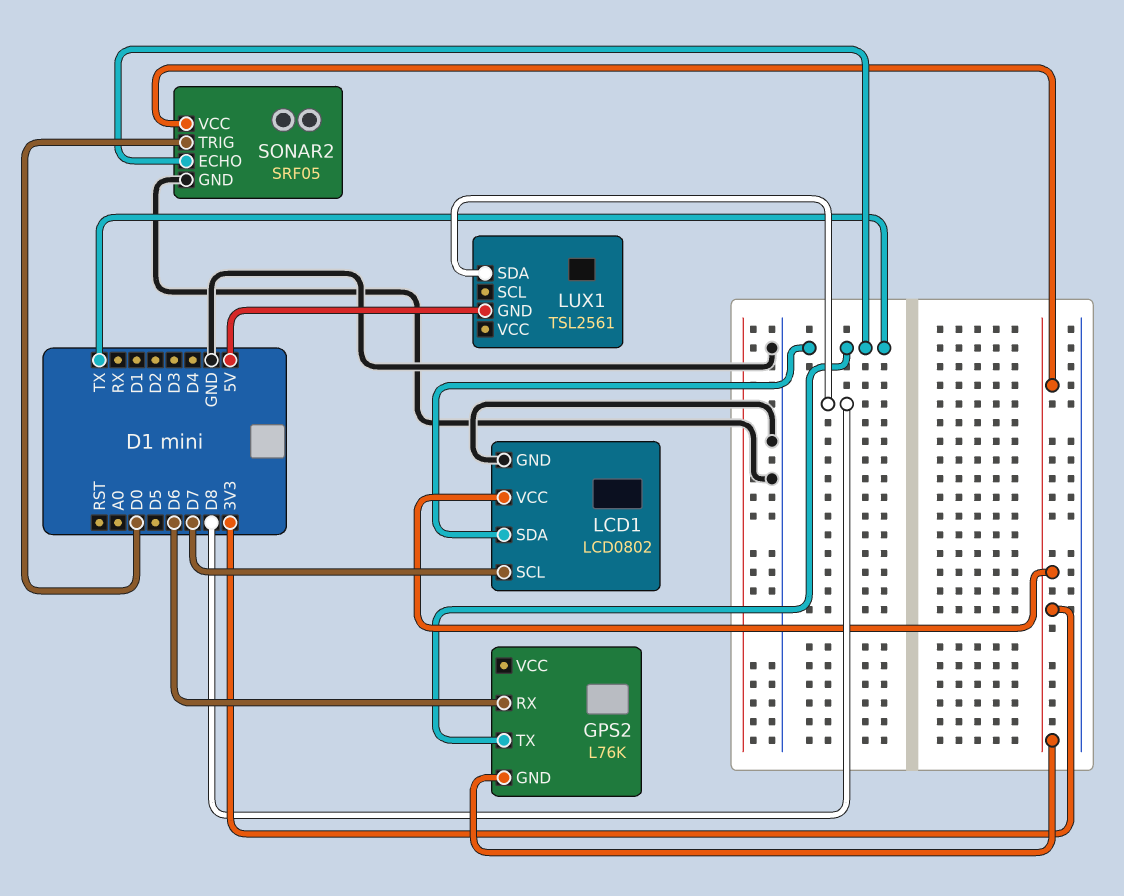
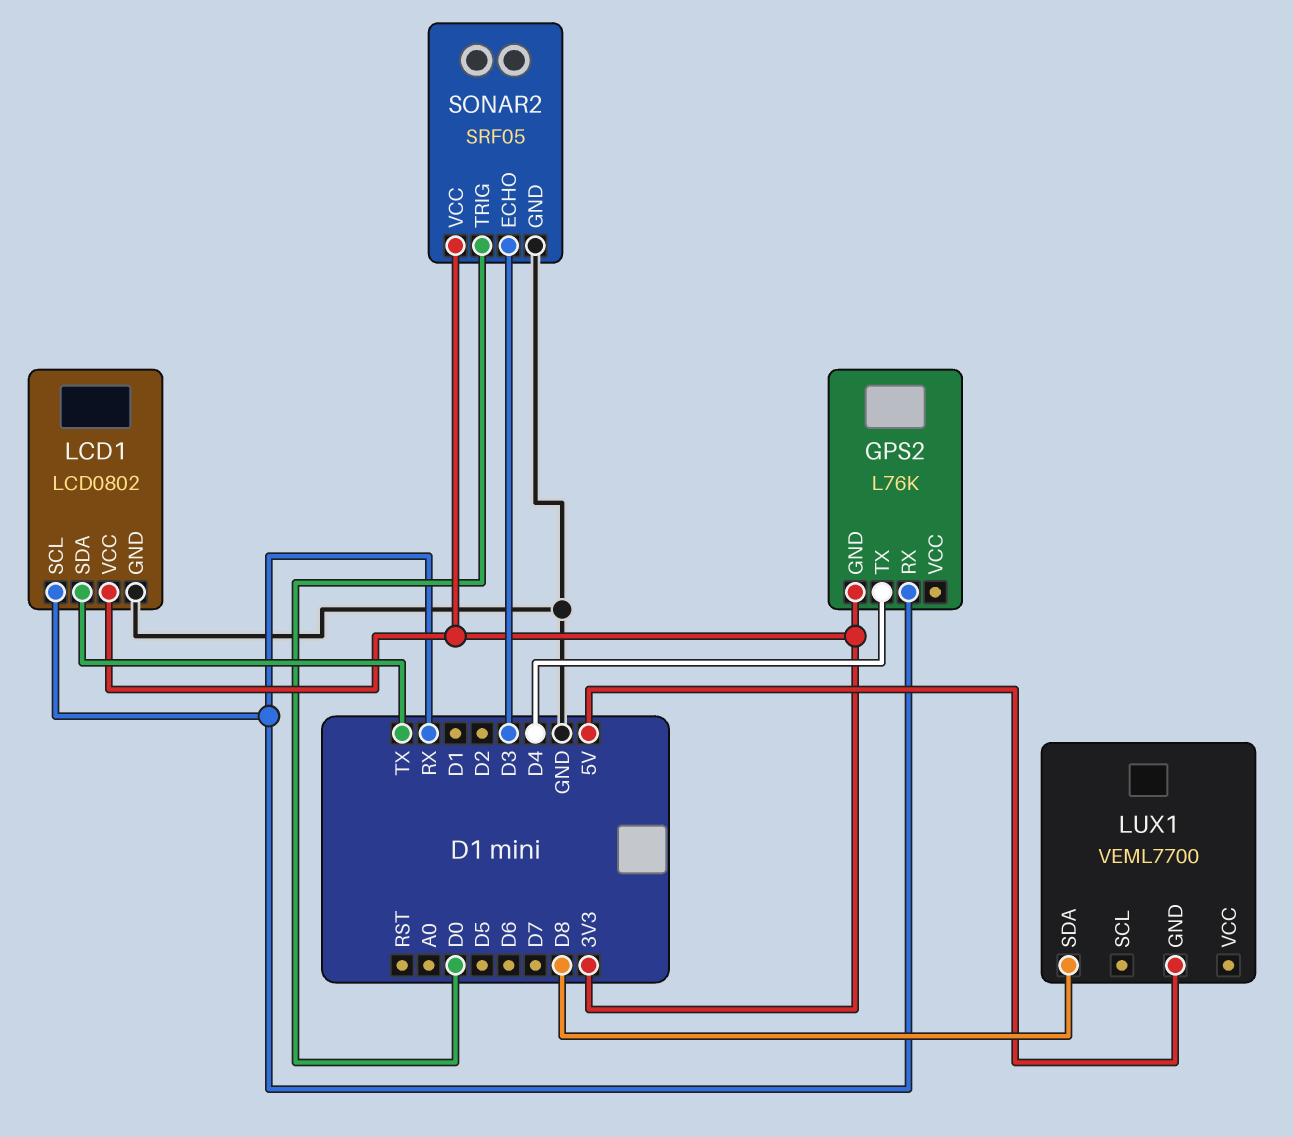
GPS2 pin RX: D6 -> RX
GPS2 pin TX: TX -> D4
LCD1 pin SCL: D7 -> RX
LUX1: TSL2561 -> VEML7700
SONAR2 pin ECHO: TX -> D3

